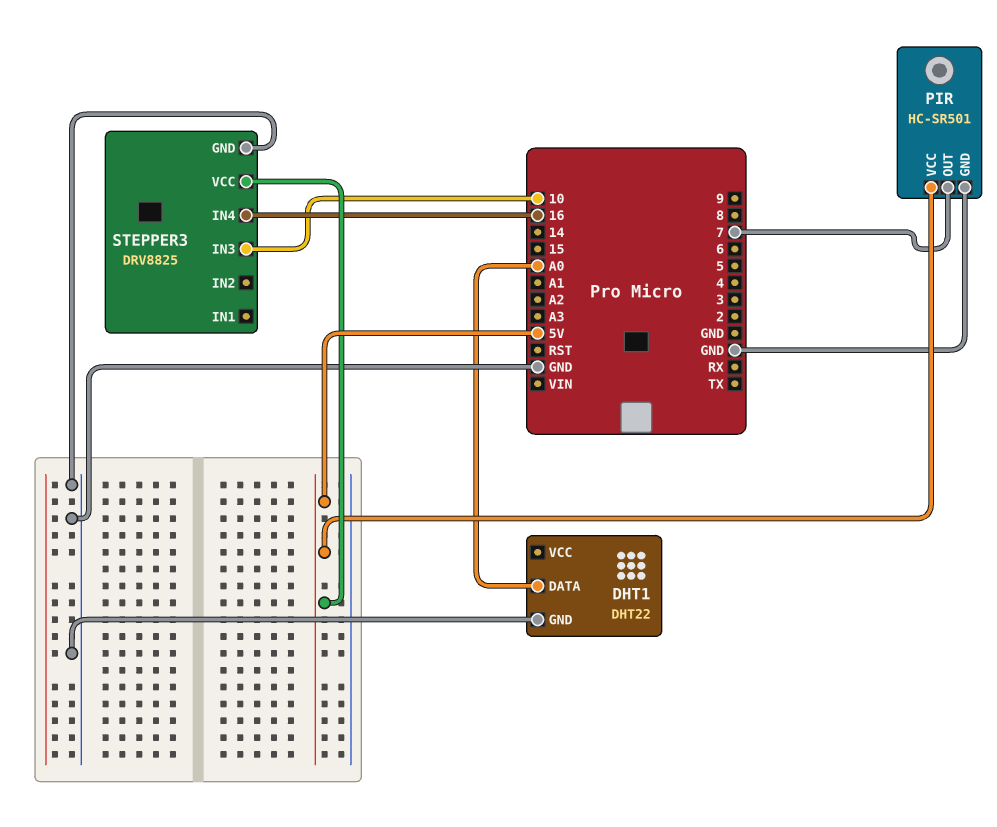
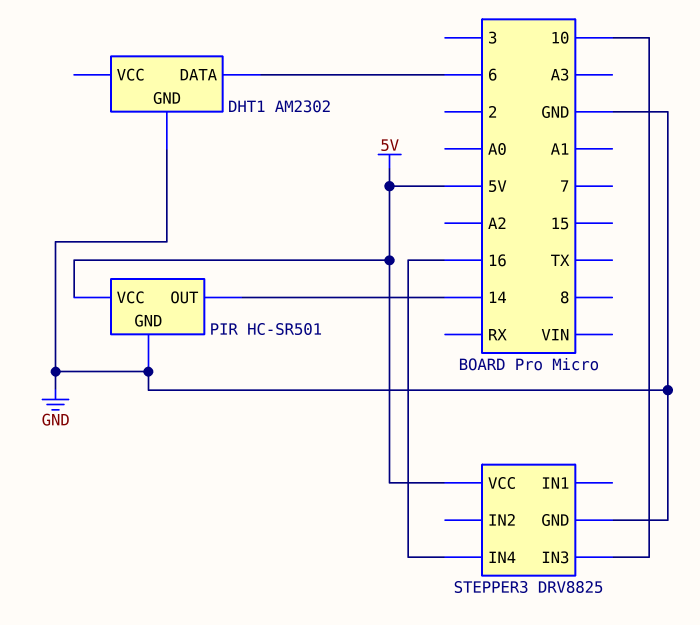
DHT1: DHT22 -> AM2302
DHT1 pin DATA: A0 -> 6
PIR pin OUT: 7 -> 14

